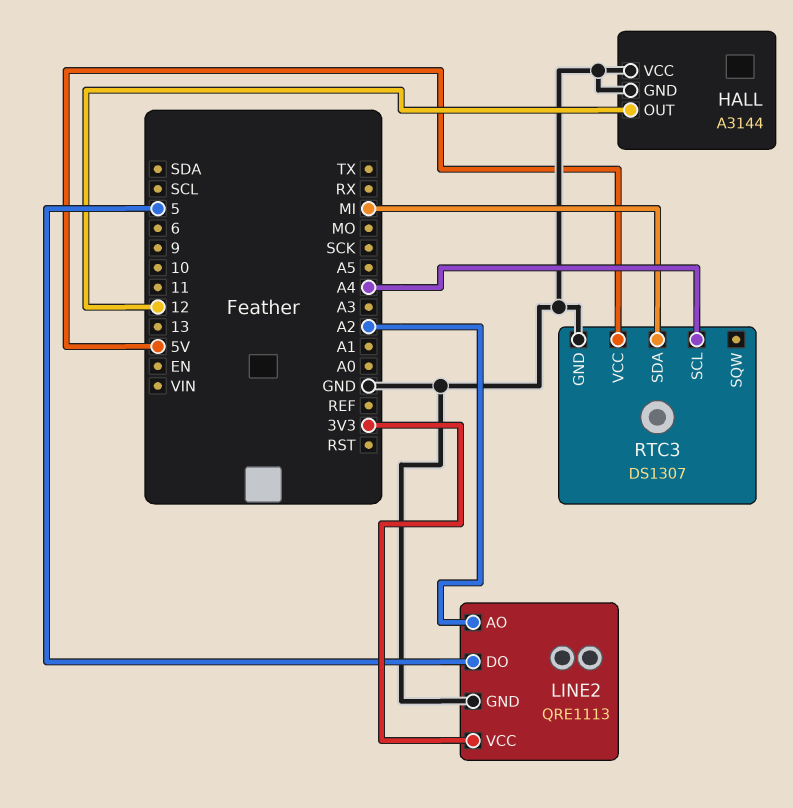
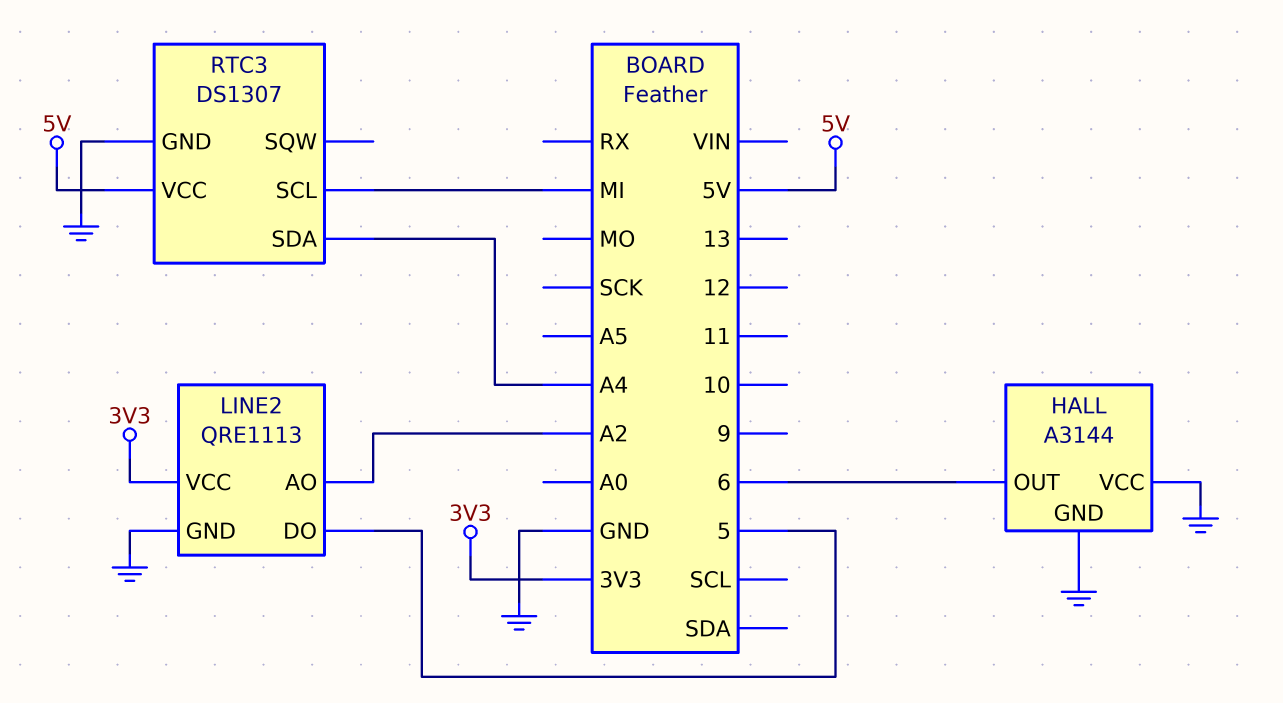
HALL pin OUT: 12 -> 6
RTC3 pin SCL: A4 -> MI
RTC3 pin SDA: MI -> A4

